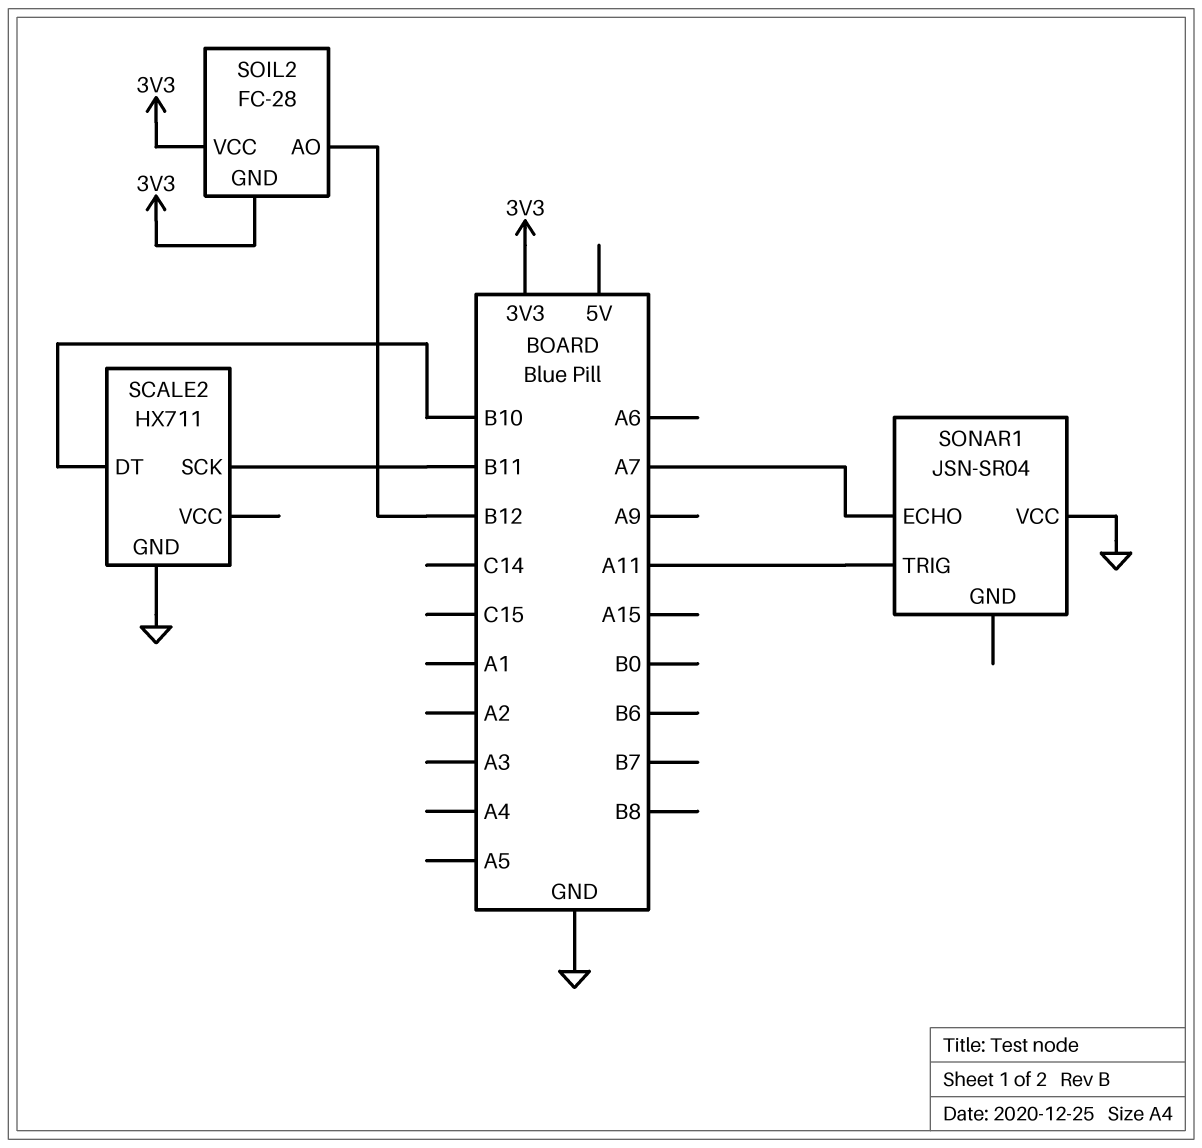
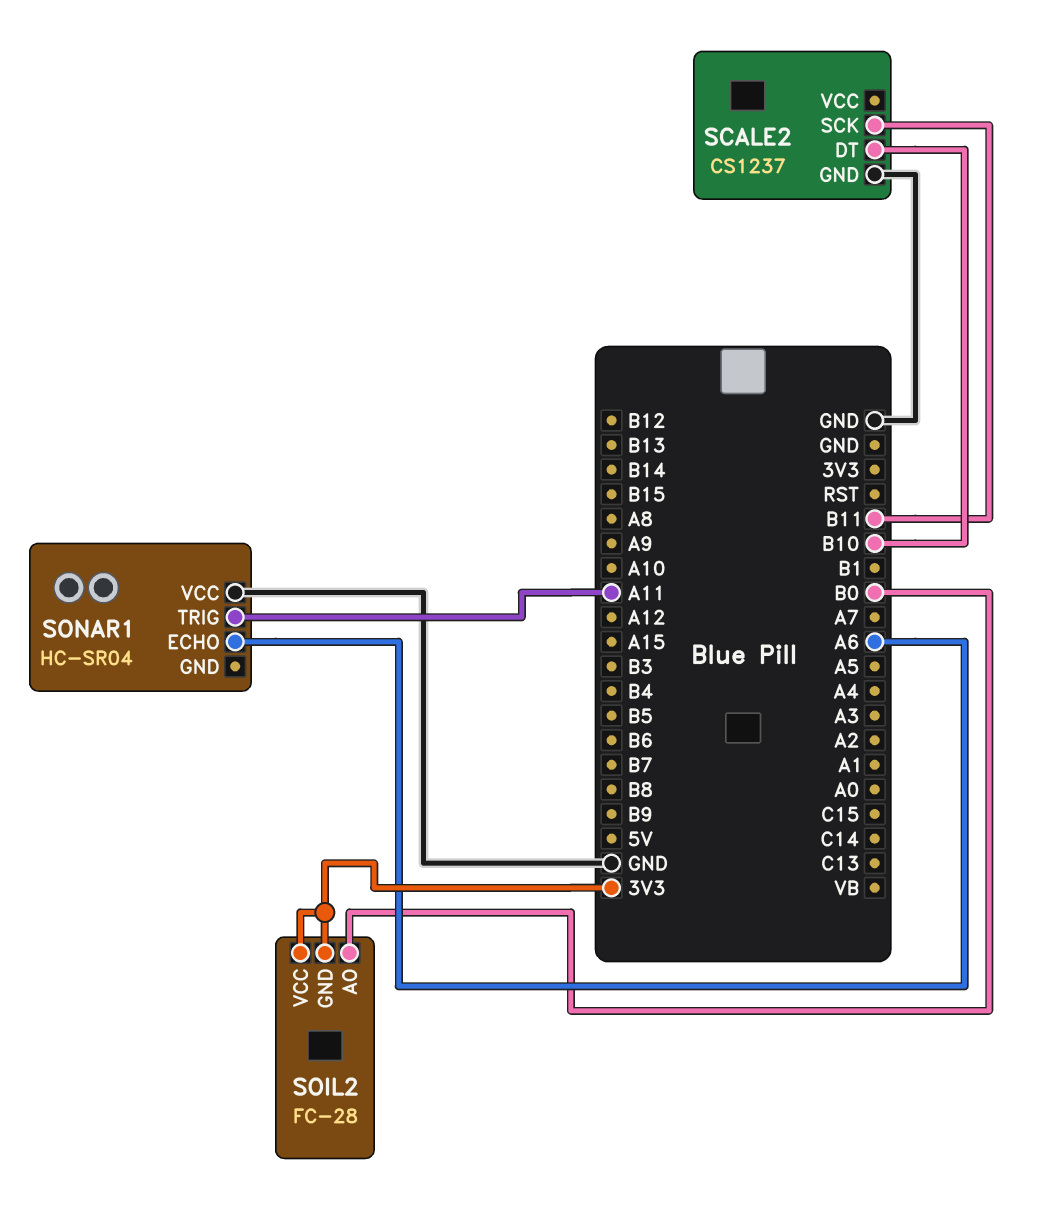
SCALE2: HX711 -> CS1237
SOIL2 pin AO: B12 -> B0
SONAR1: JSN-SR04 -> HC-SR04
SONAR1 pin ECHO: A7 -> A6

